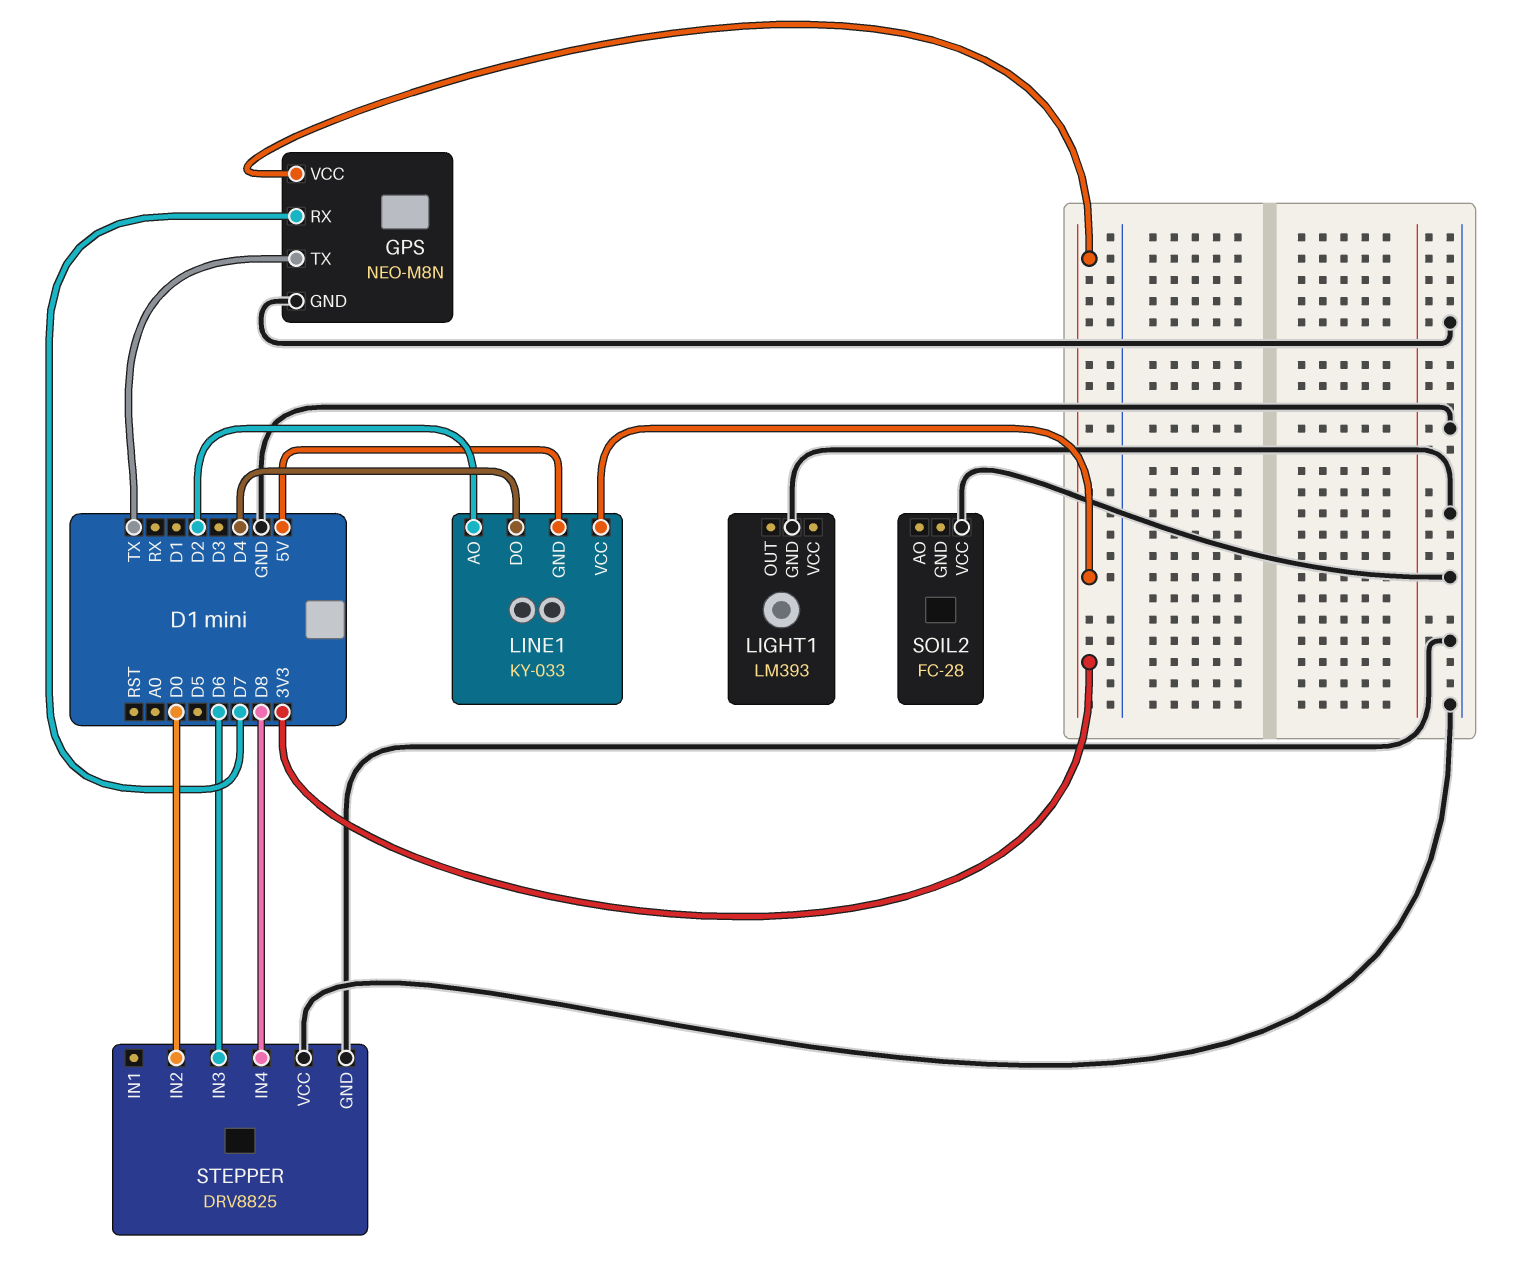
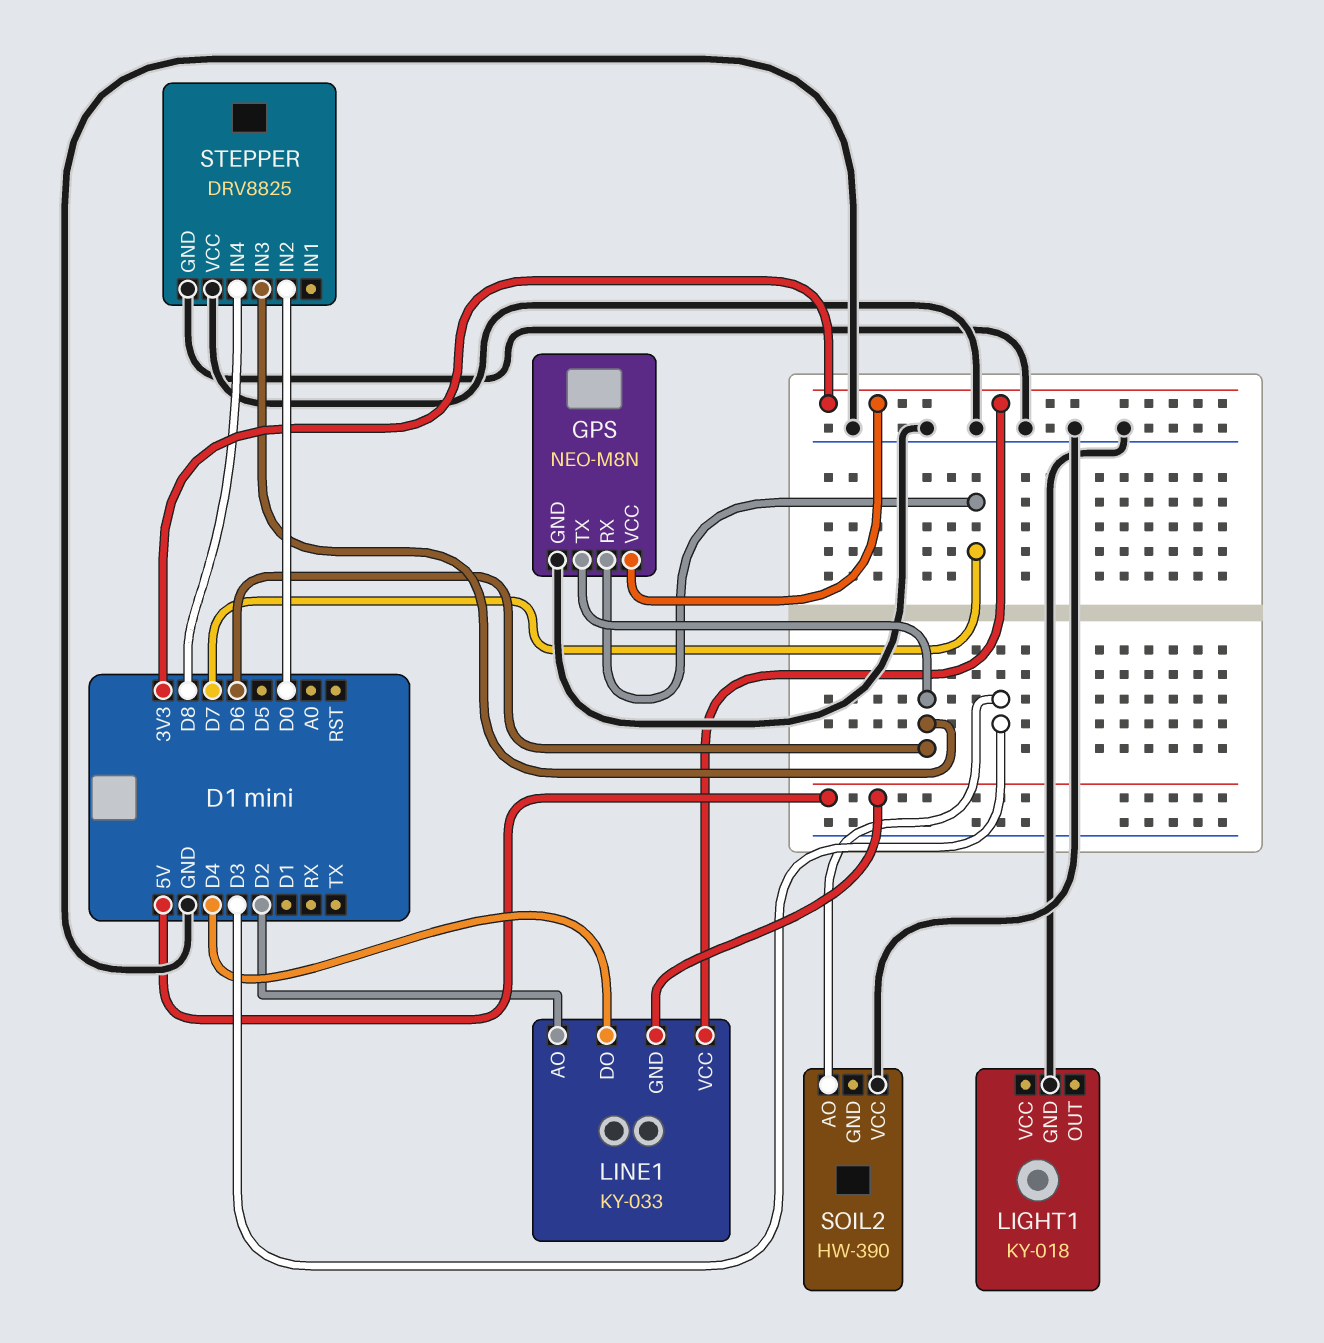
GPS pin TX: TX -> D6
LIGHT1: LM393 -> KY-018
SOIL2: FC-28 -> HW-390
SOIL2 pin AO: none -> D3

